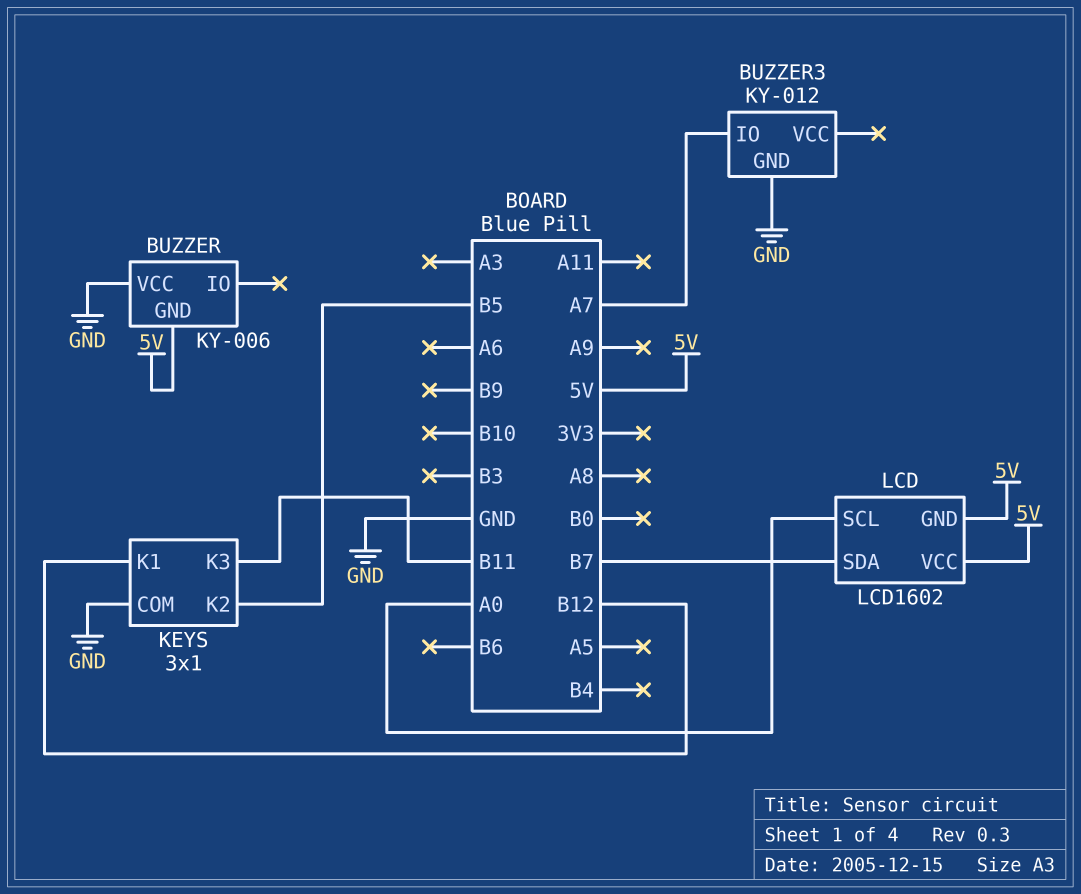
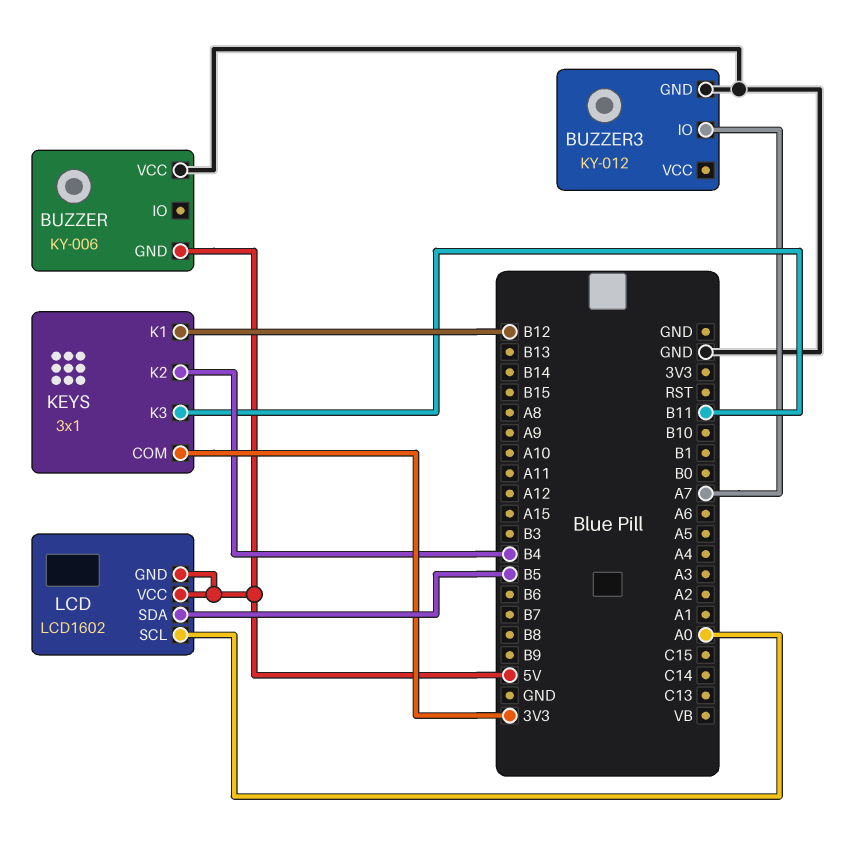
KEYS pin COM: GND -> 3V3
KEYS pin K2: B5 -> B4
LCD pin SDA: B7 -> B5

